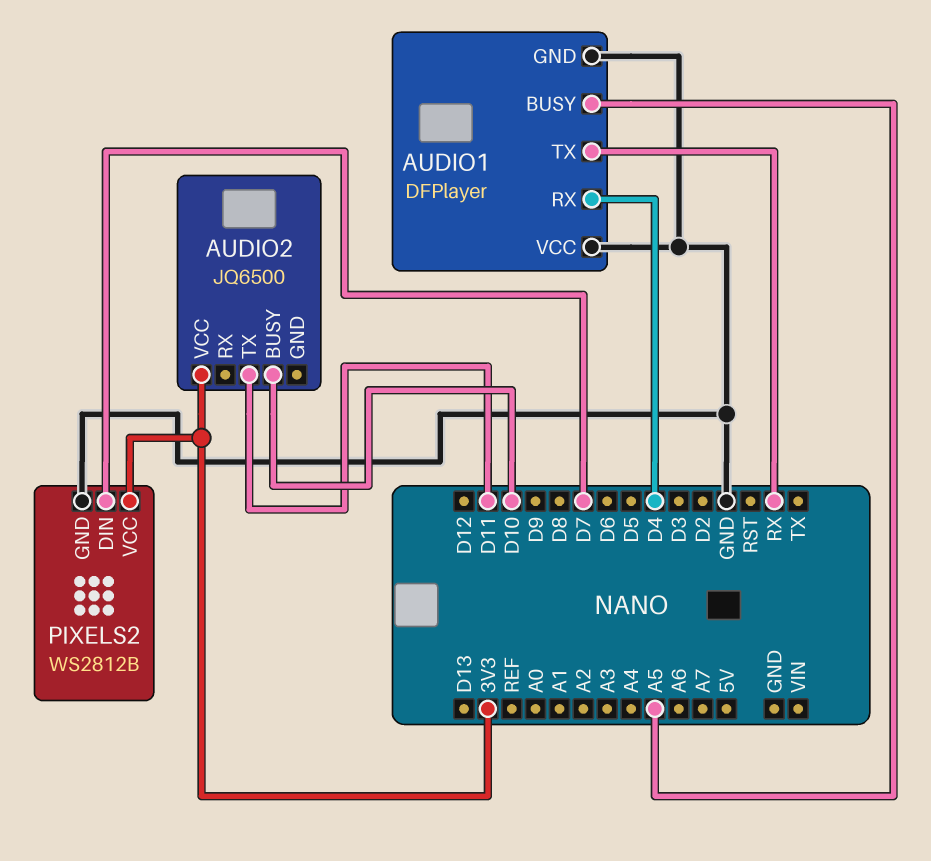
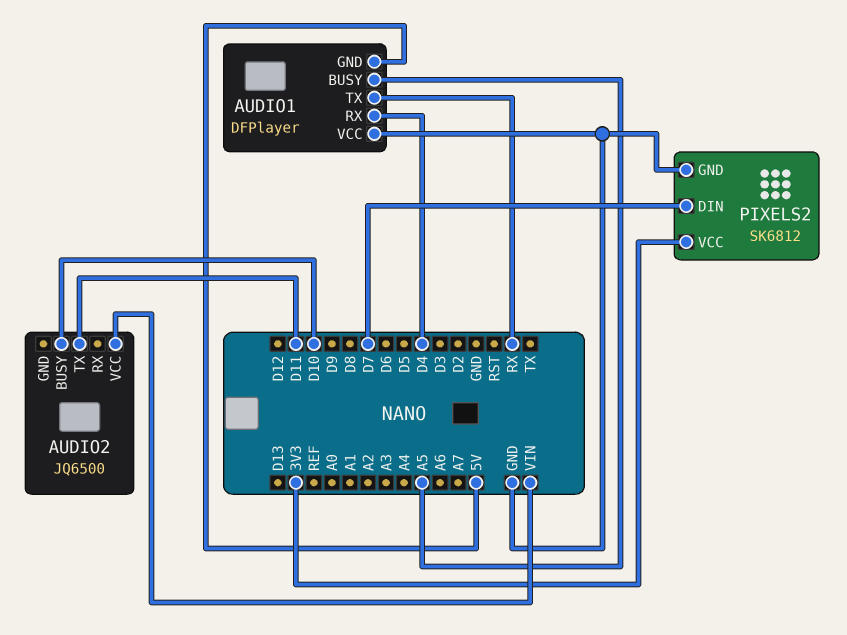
AUDIO1 pin GND: GND -> 5V
AUDIO2 pin VCC: 3V3 -> VIN
PIXELS2: WS2812B -> SK6812

